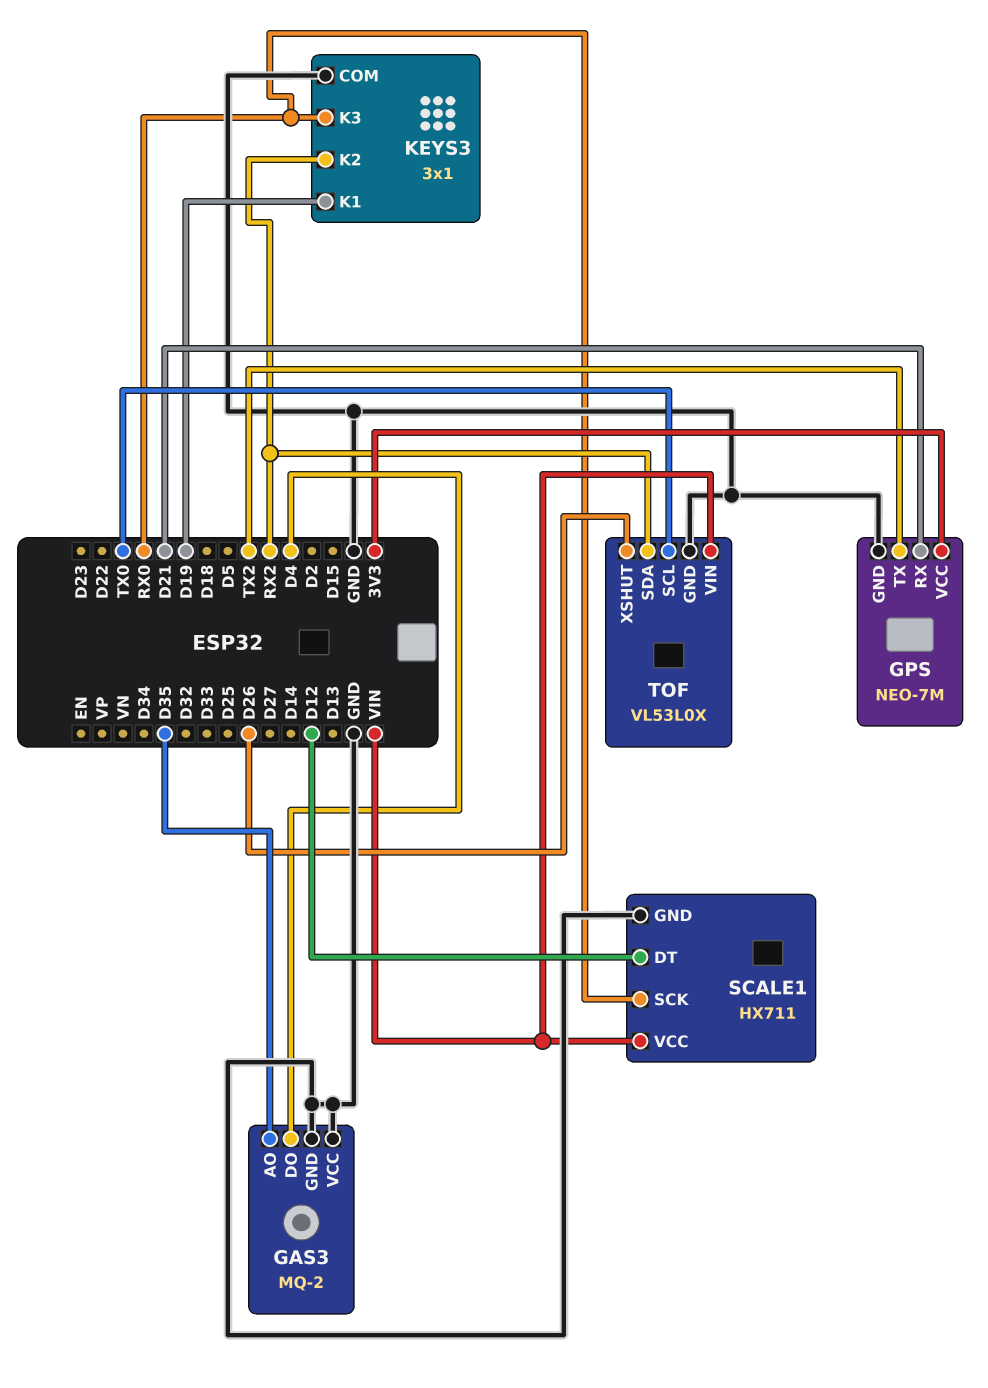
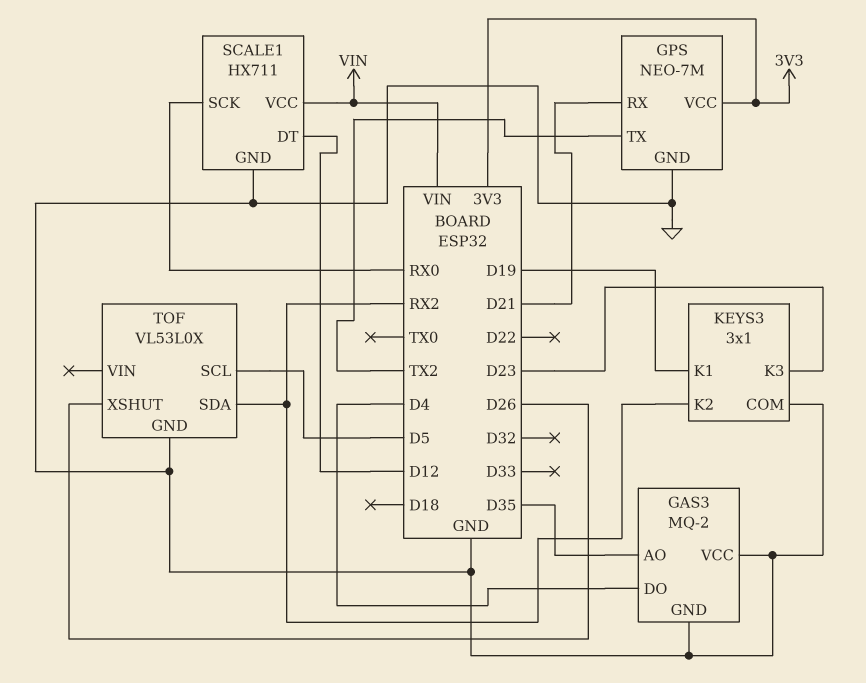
KEYS3 pin K3: RX0 -> D23
TOF pin SCL: TX0 -> D5
TOF pin VIN: VIN -> none

